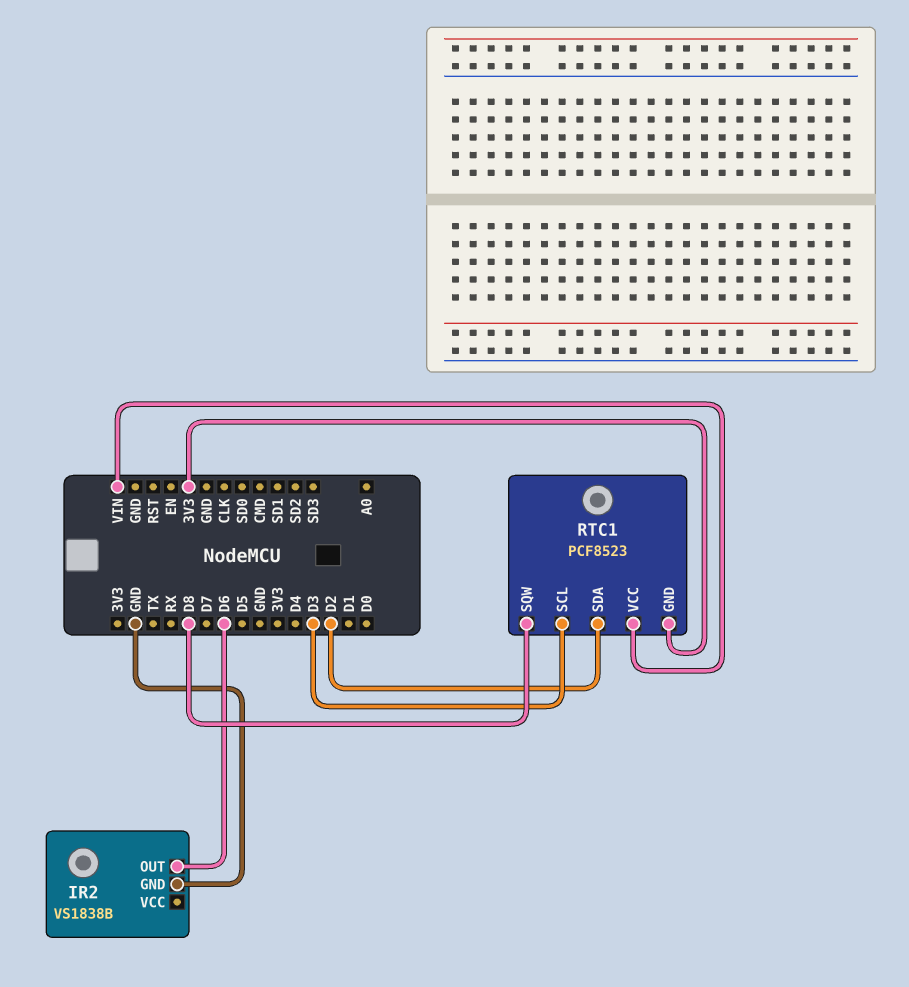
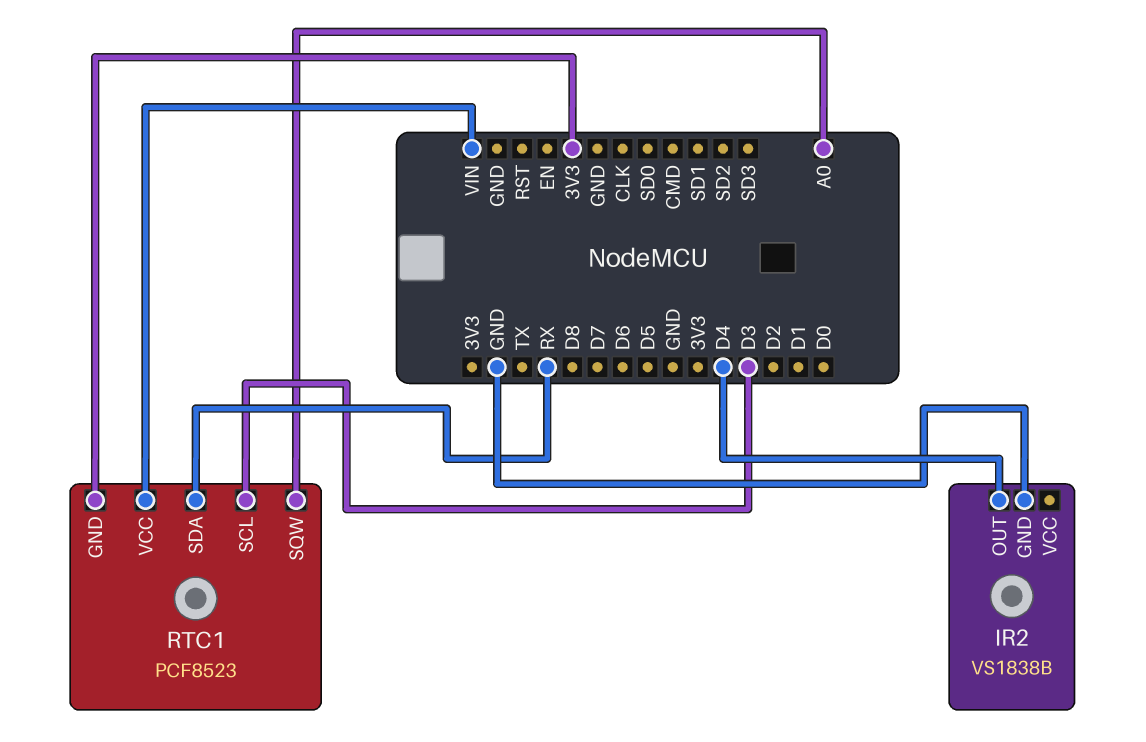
IR2 pin OUT: D6 -> D4
RTC1 pin SDA: D2 -> RX
RTC1 pin SQW: D8 -> A0

